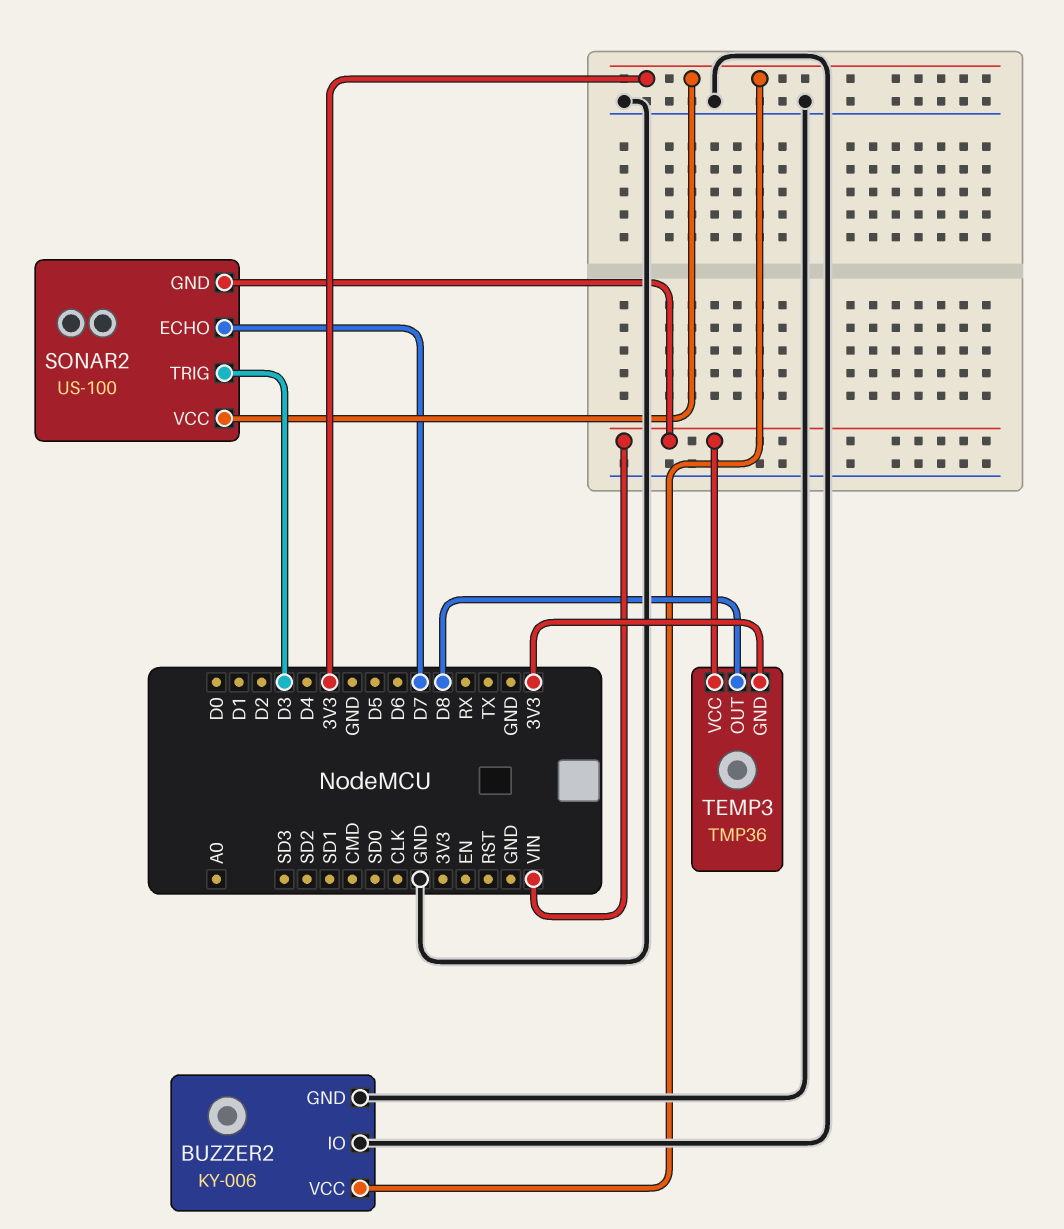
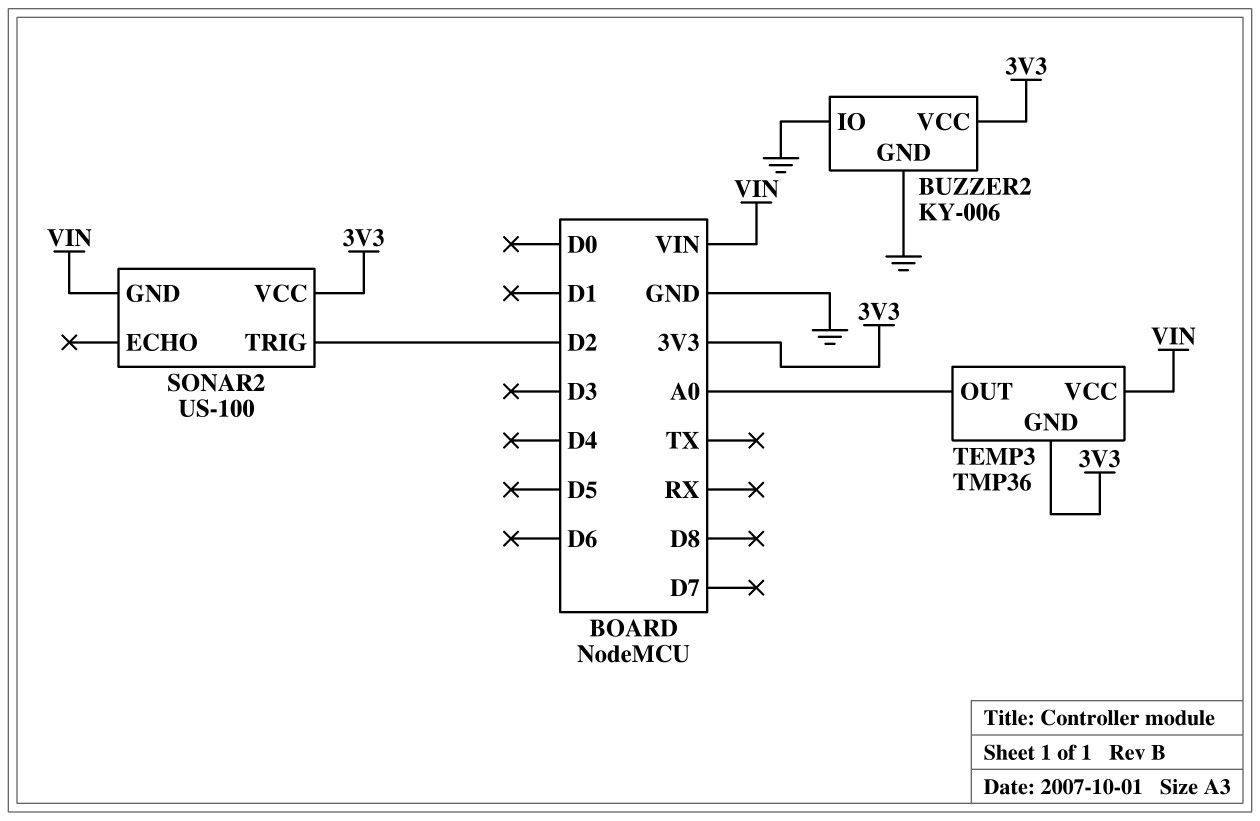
SONAR2 pin ECHO: D7 -> none
SONAR2 pin TRIG: D3 -> D2
TEMP3 pin OUT: D8 -> A0

